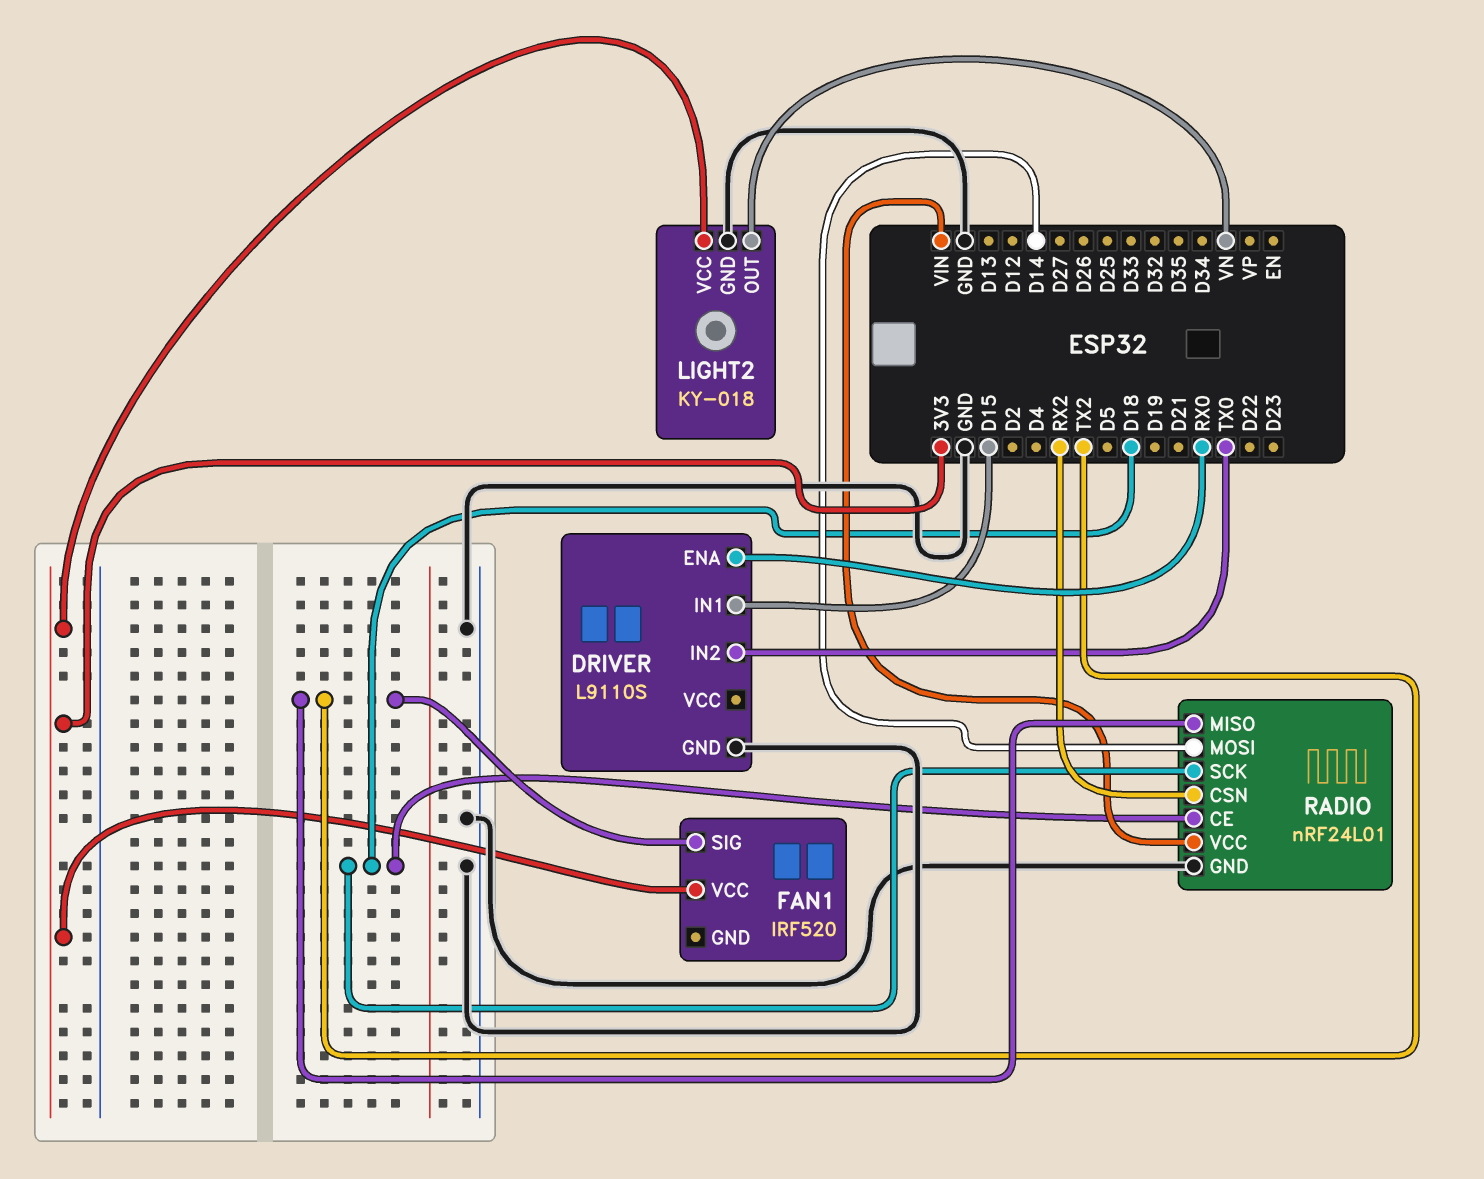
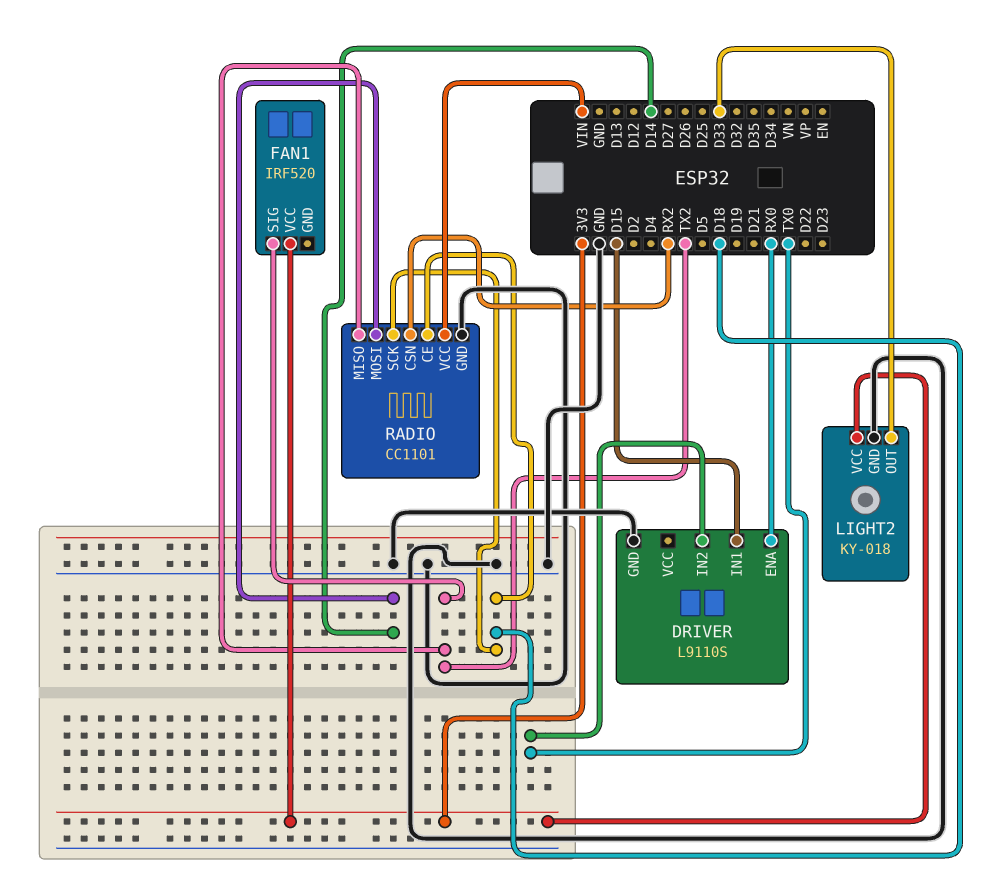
LIGHT2 pin OUT: VN -> D33
RADIO: nRF24L01 -> CC1101

